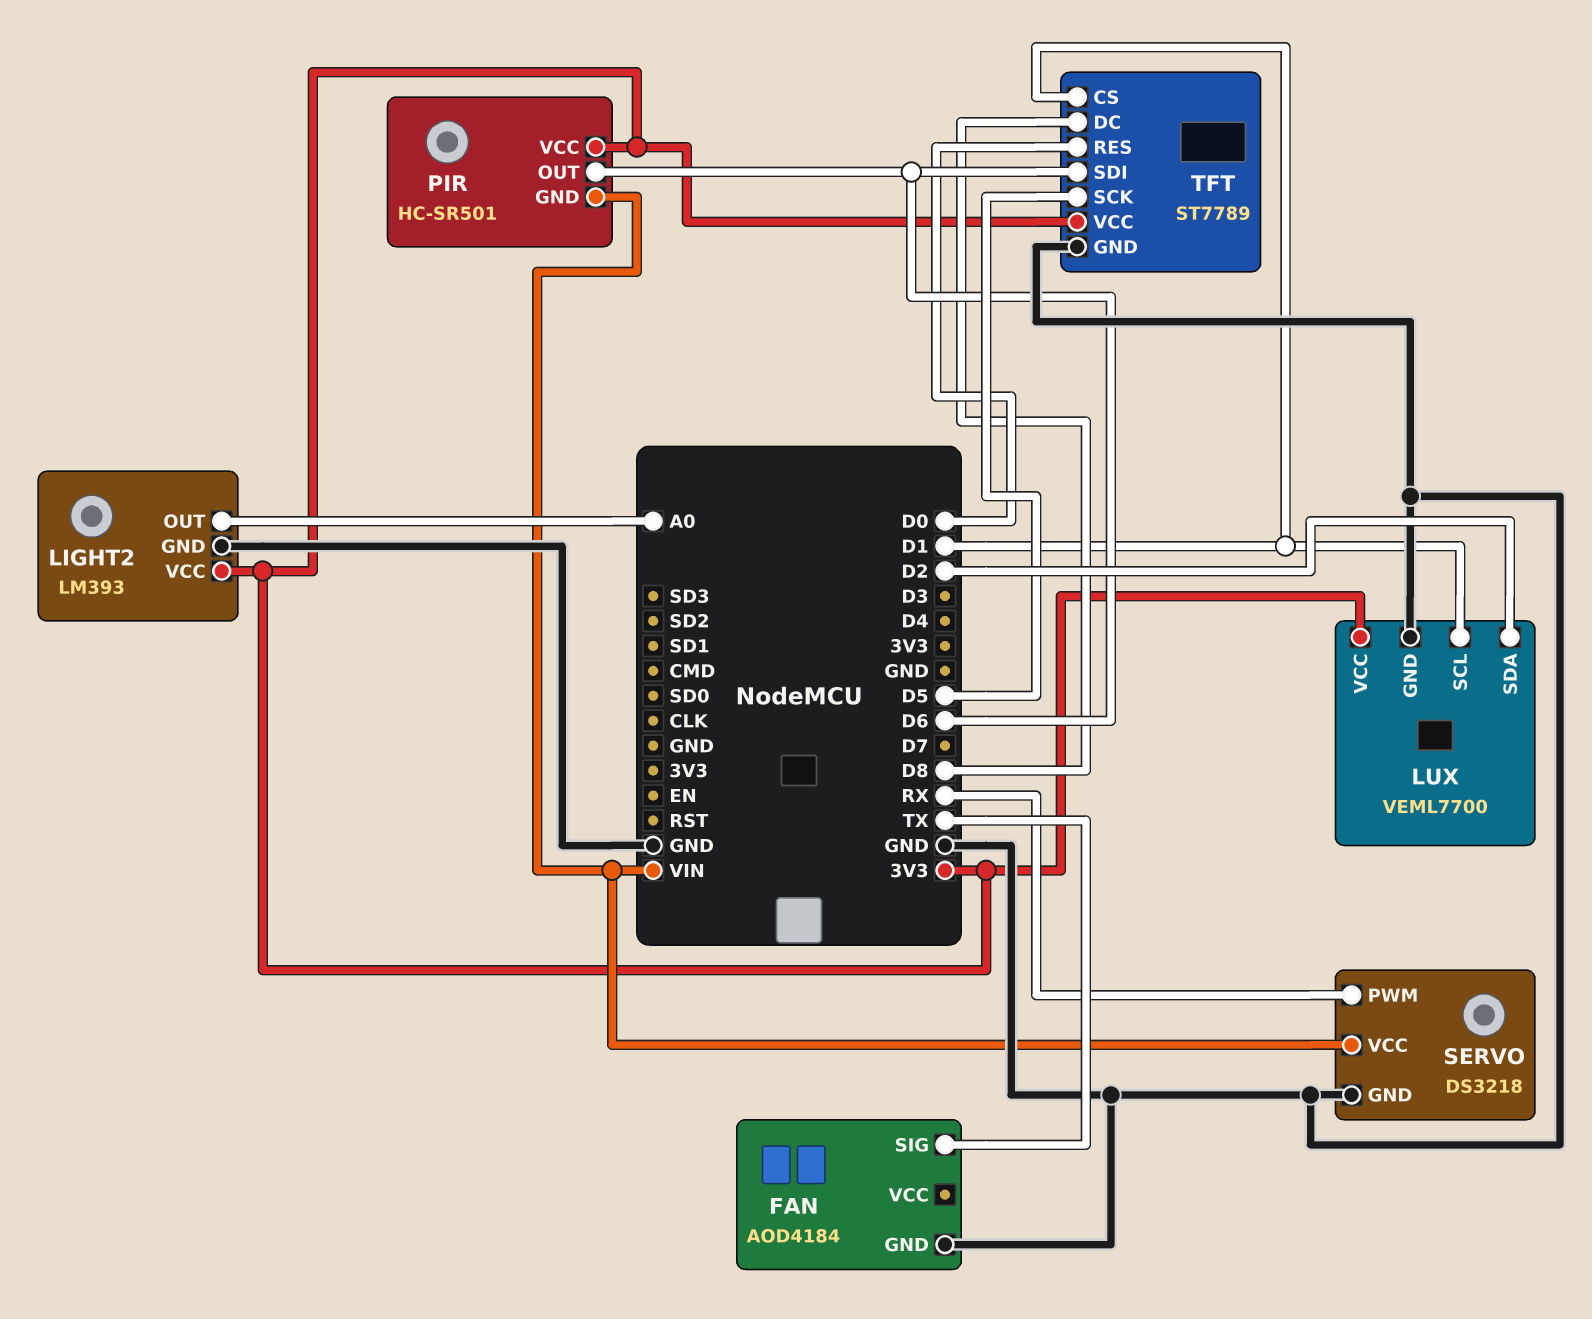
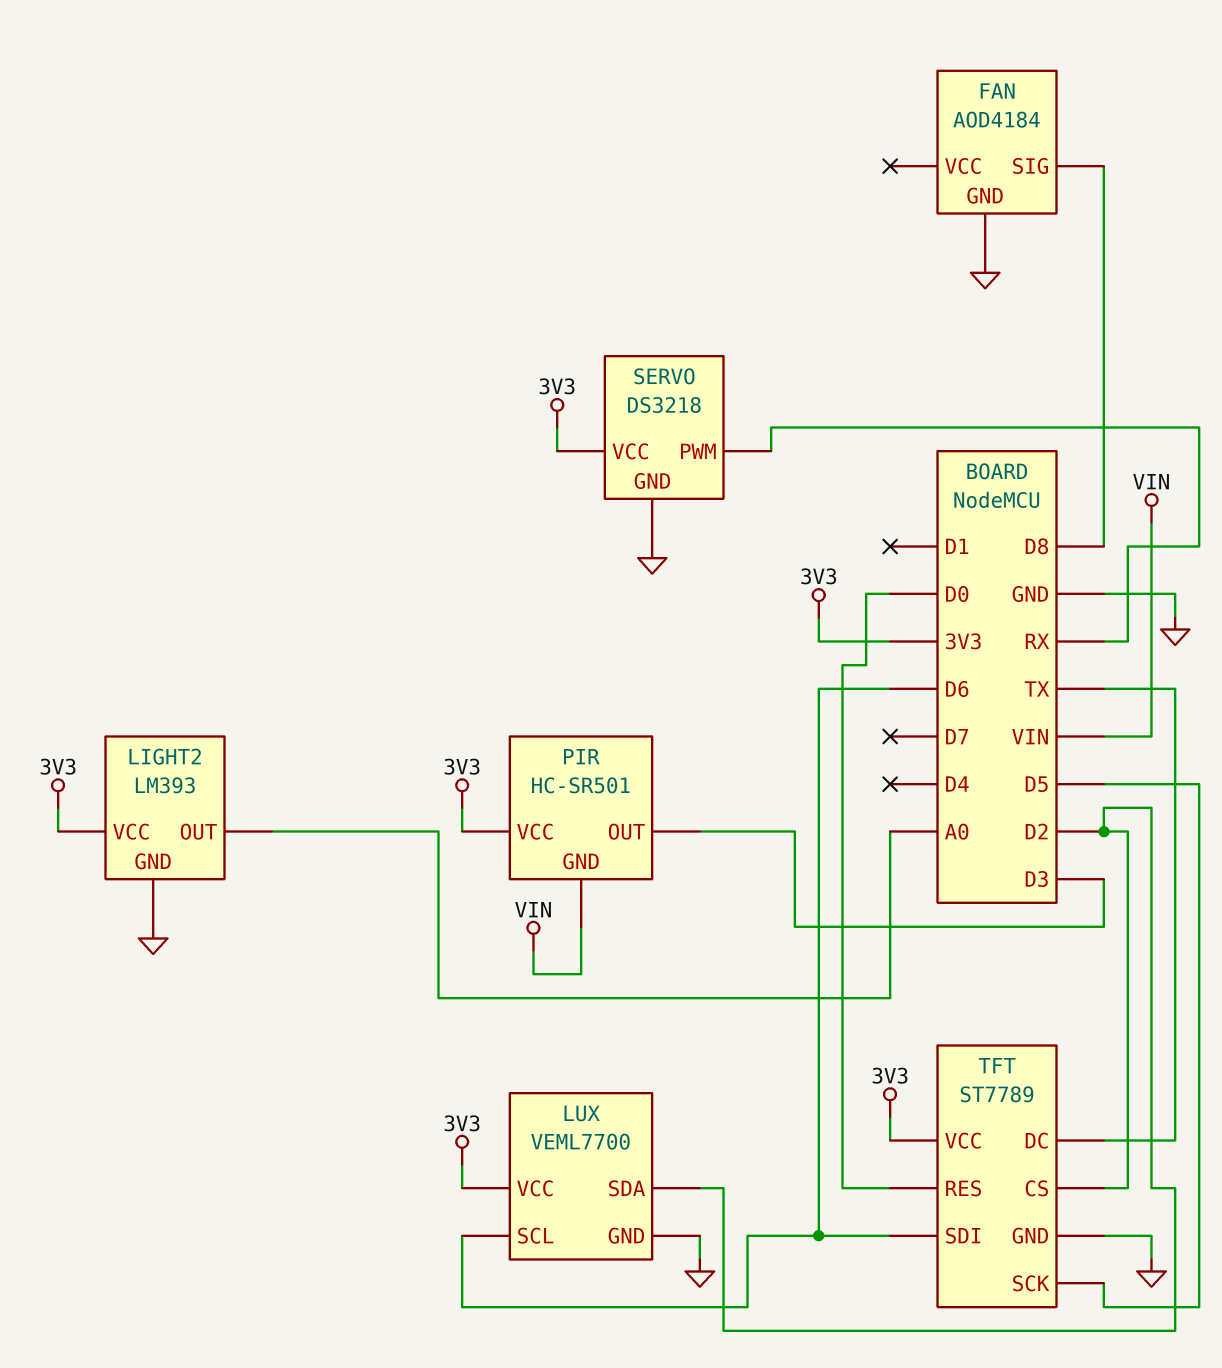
FAN pin SIG: TX -> D8
LUX pin SCL: D1 -> D6
PIR pin OUT: D6 -> D3
SERVO pin VCC: VIN -> 3V3
TFT pin CS: D1 -> D2
TFT pin DC: D8 -> TX

